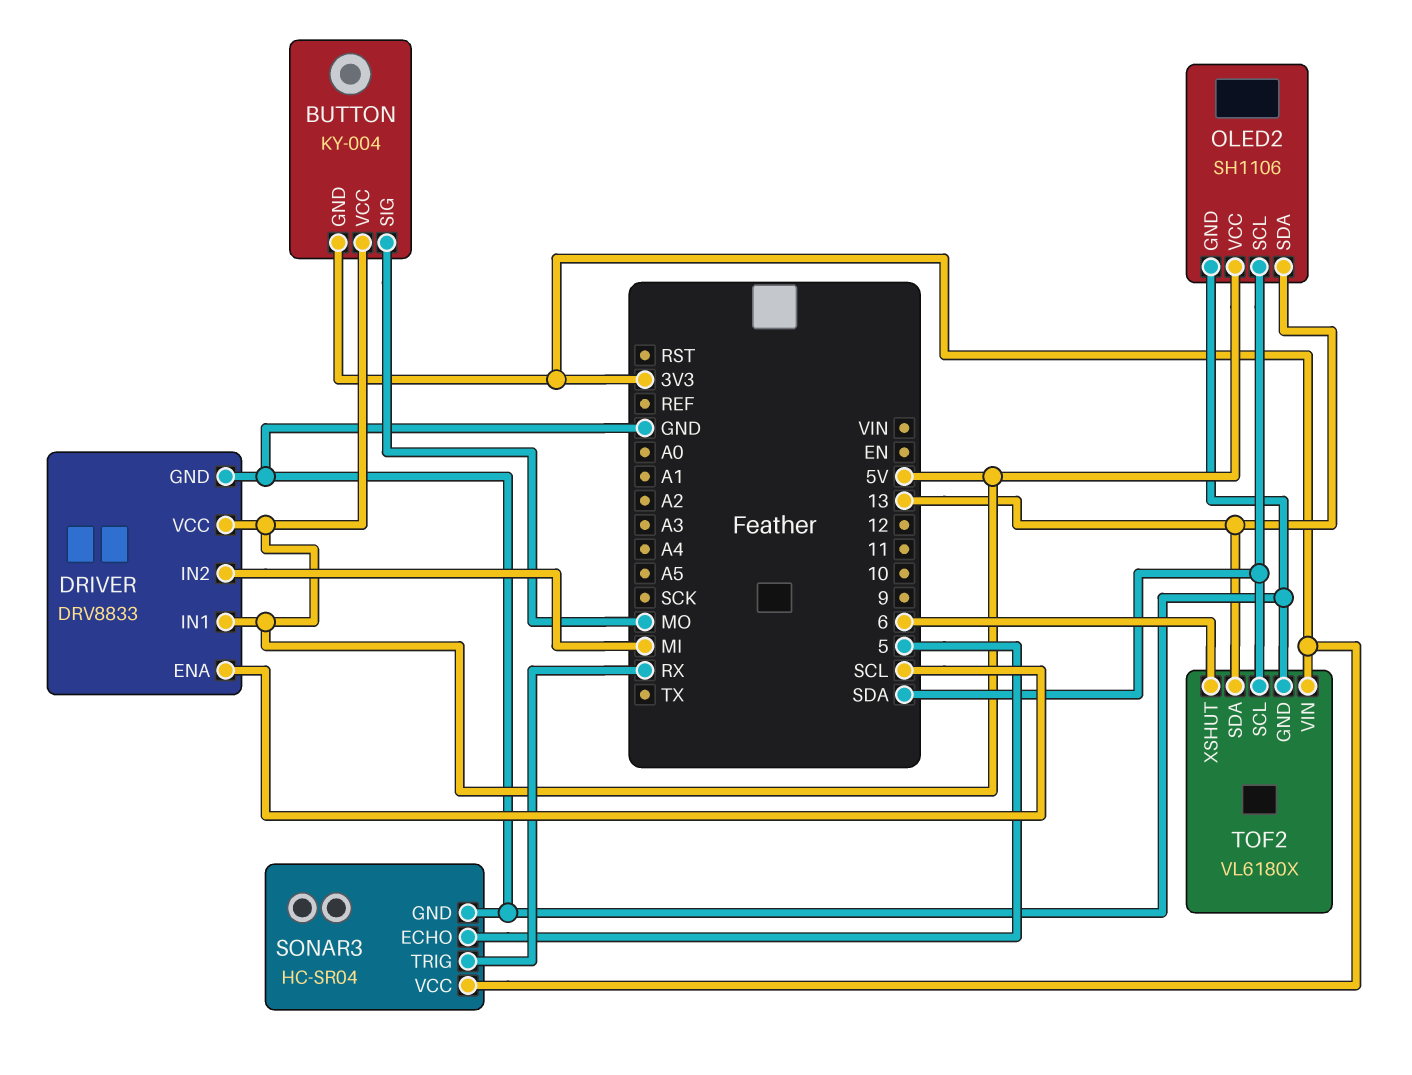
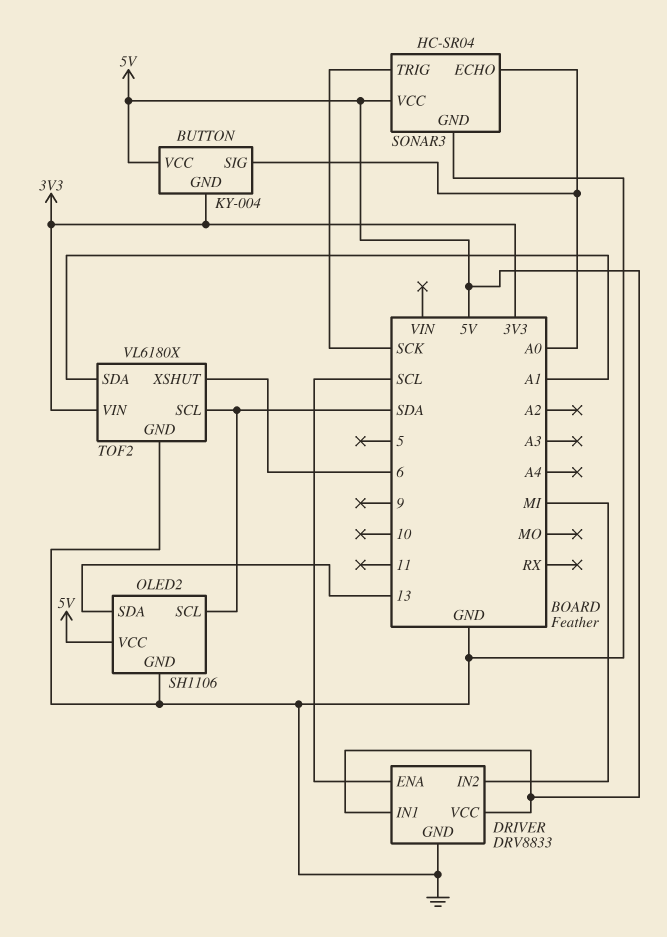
BUTTON pin SIG: MO -> A0
SONAR3 pin ECHO: 5 -> A0
SONAR3 pin TRIG: RX -> SCK
SONAR3 pin VCC: 3V3 -> 5V
TOF2 pin SDA: 13 -> A1

